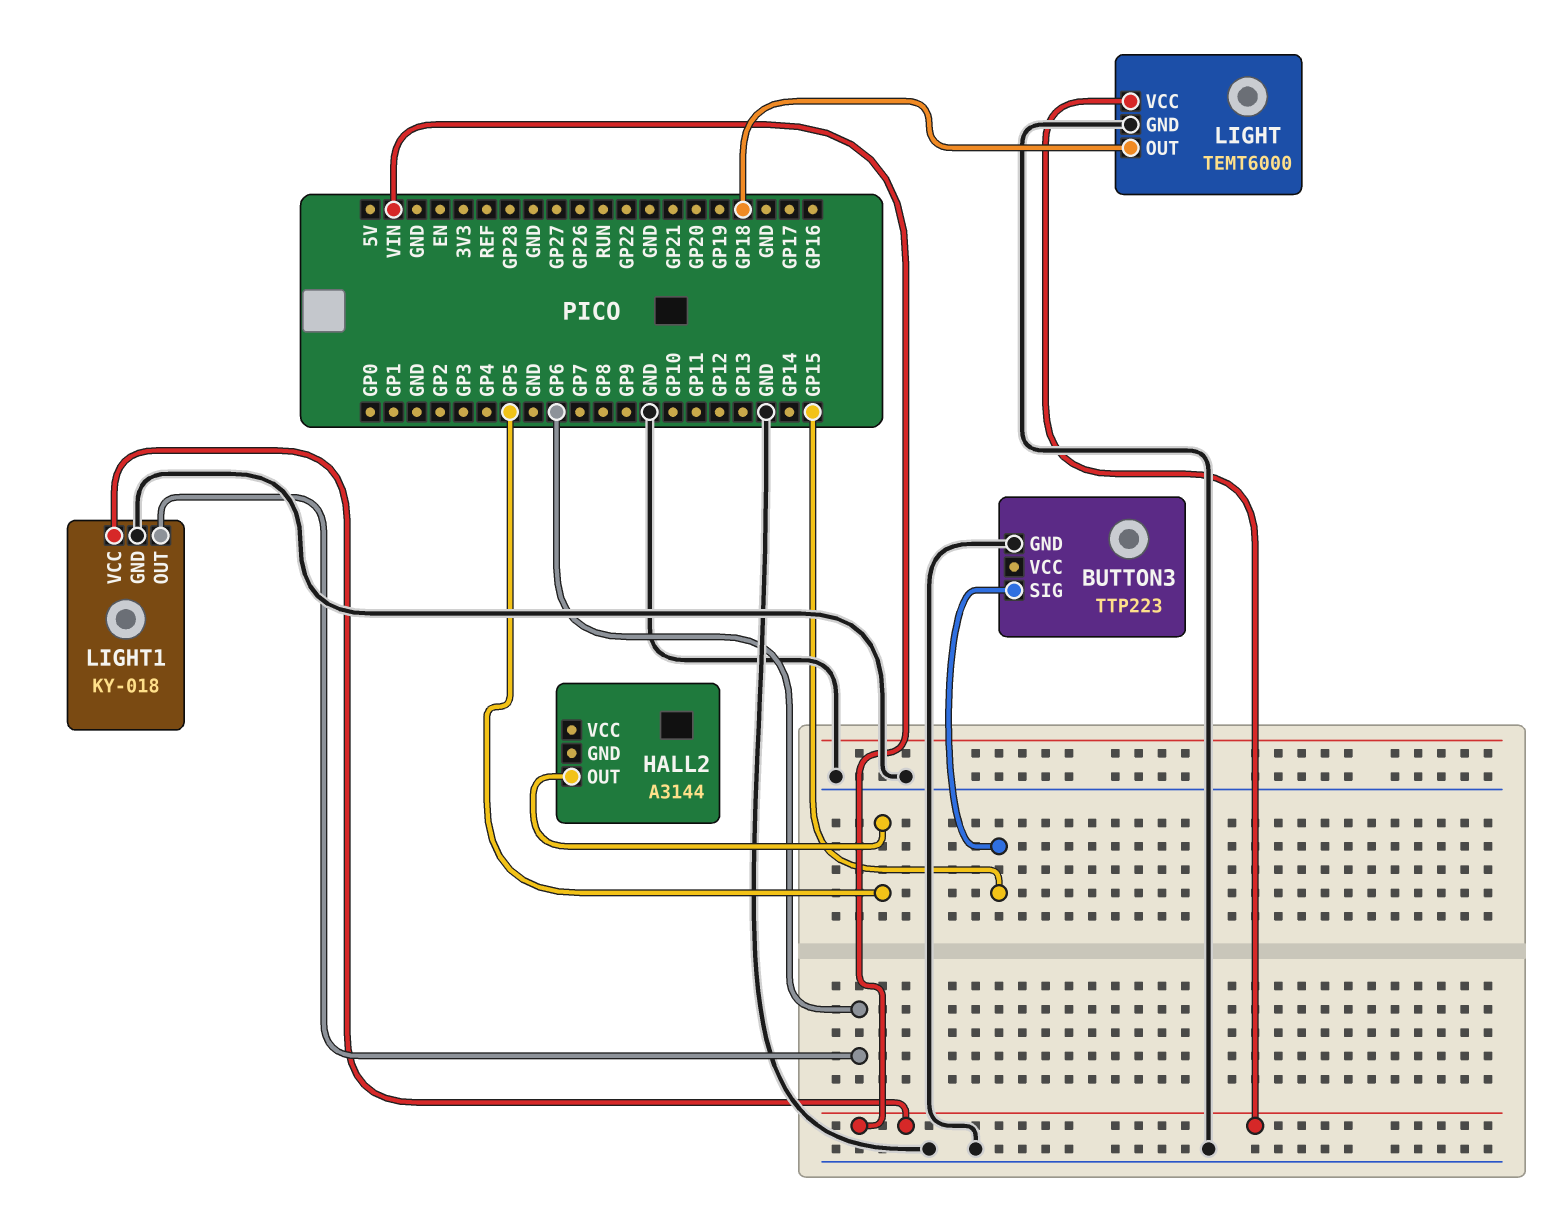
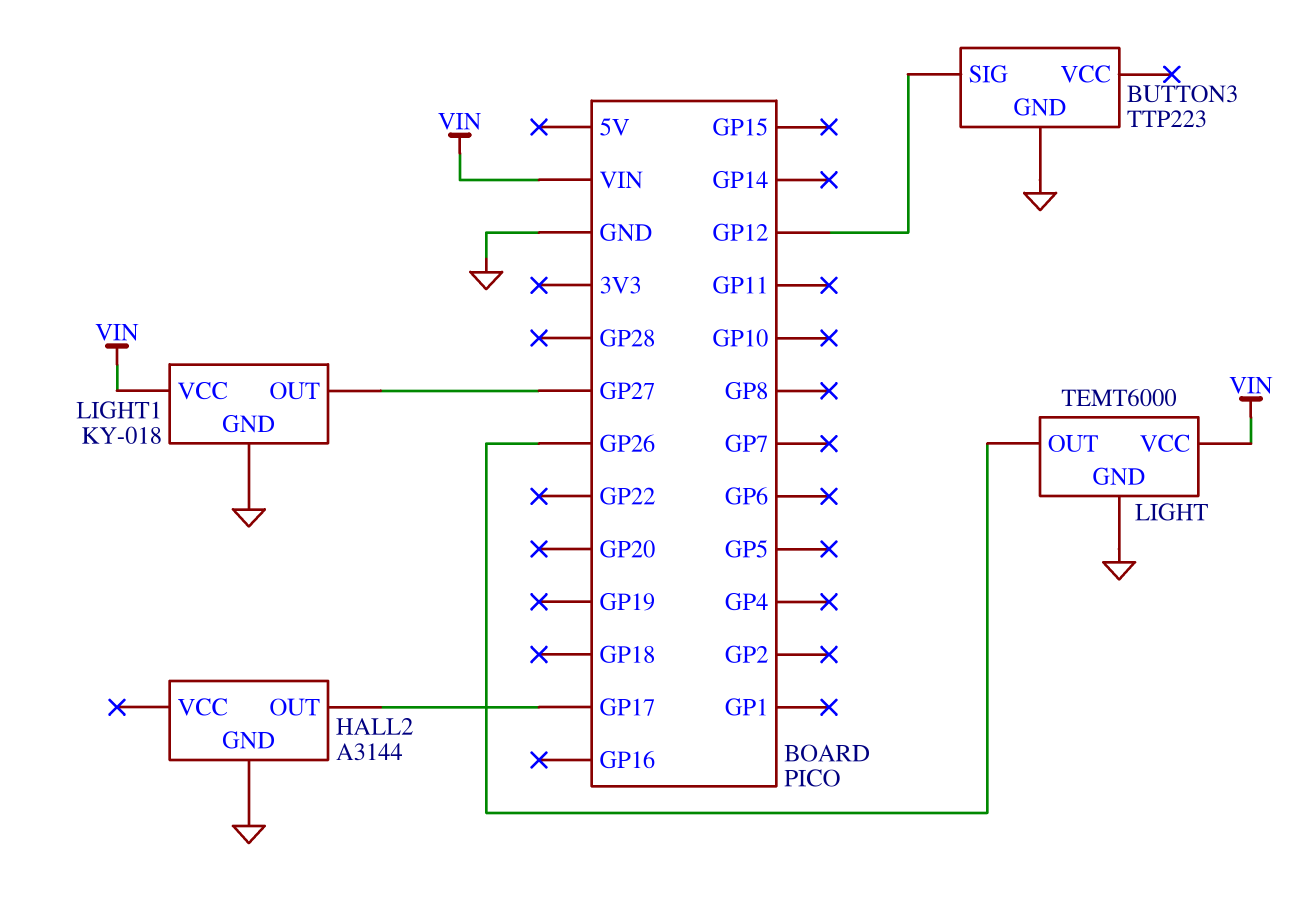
BUTTON3 pin SIG: GP15 -> GP12
HALL2 pin GND: none -> GND
HALL2 pin OUT: GP5 -> GP17
LIGHT pin OUT: GP18 -> GP26
LIGHT1 pin OUT: GP6 -> GP27

